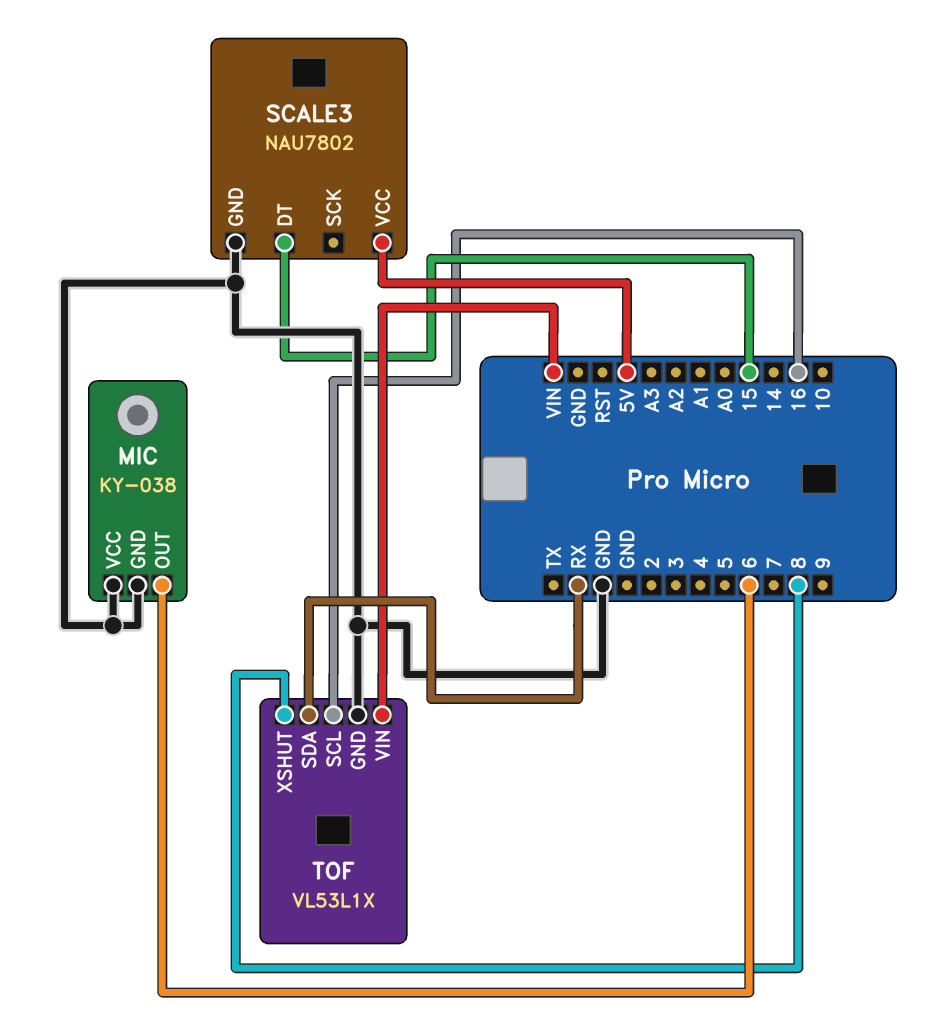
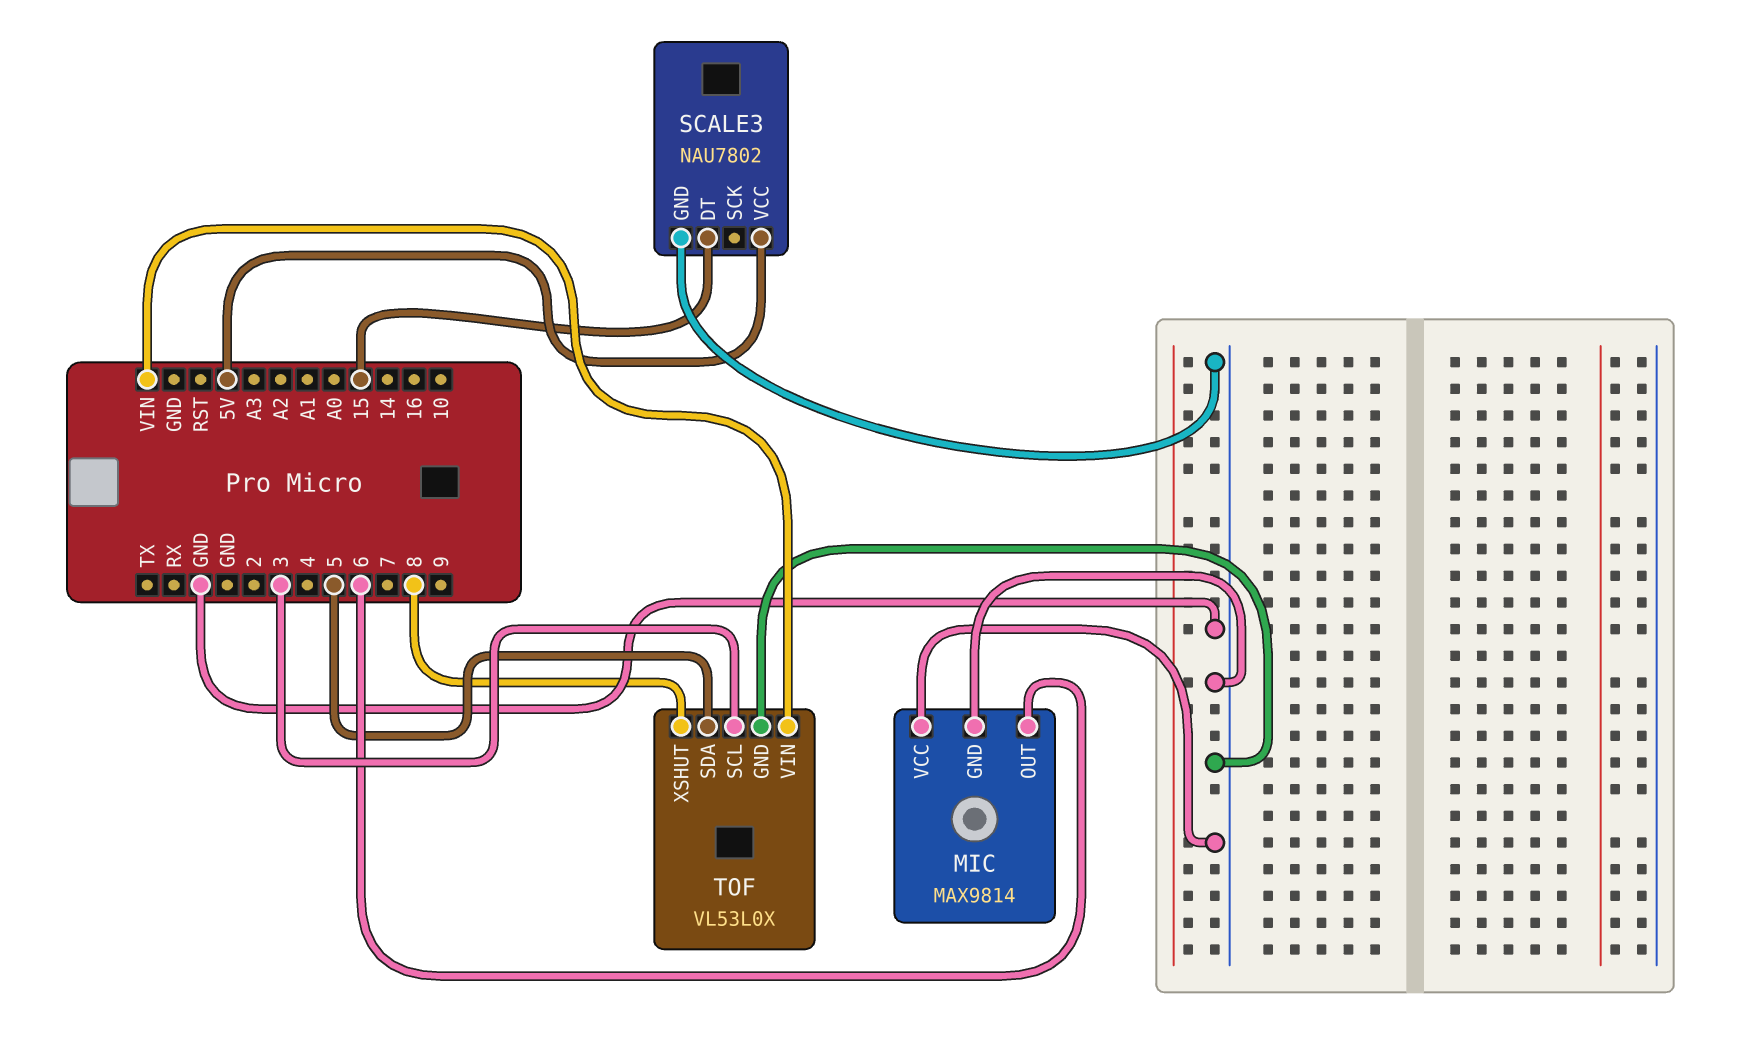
MIC: KY-038 -> MAX9814
TOF: VL53L1X -> VL53L0X
TOF pin SCL: 16 -> 3
TOF pin SDA: RX -> 5

